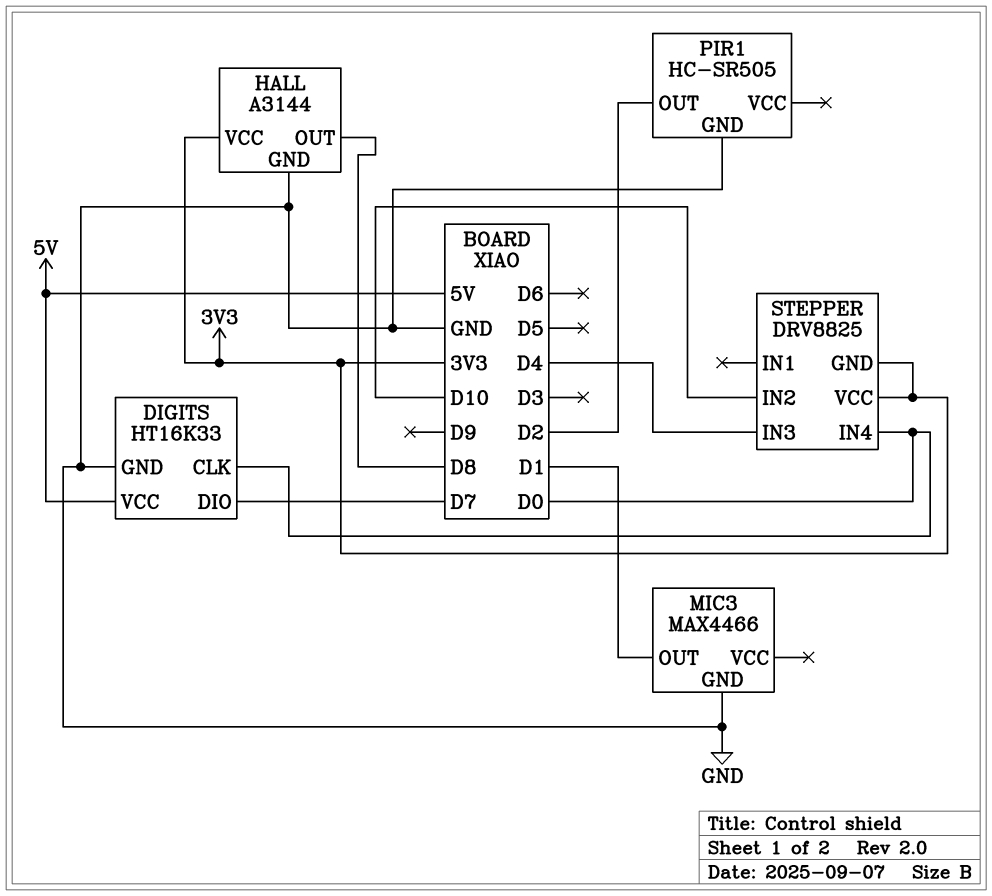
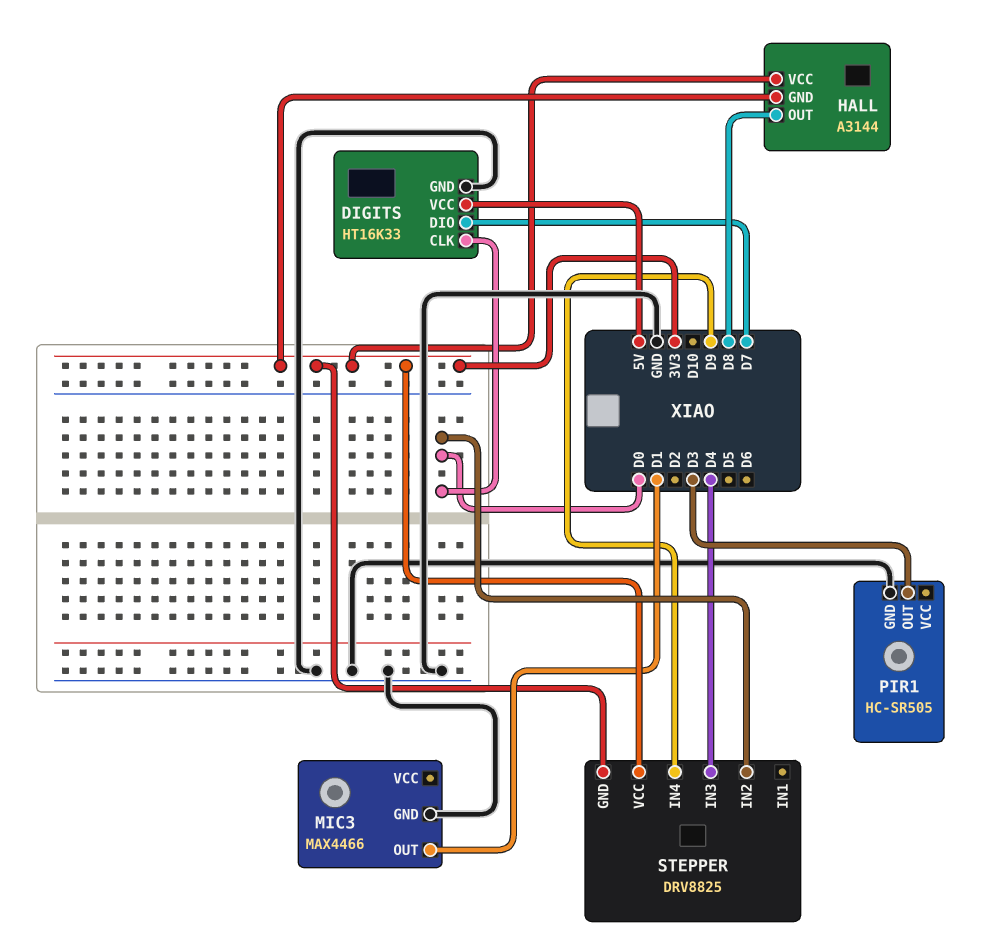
HALL pin GND: GND -> 3V3
PIR1 pin OUT: D2 -> D3
STEPPER pin IN2: D10 -> D0
STEPPER pin IN4: D0 -> D9

